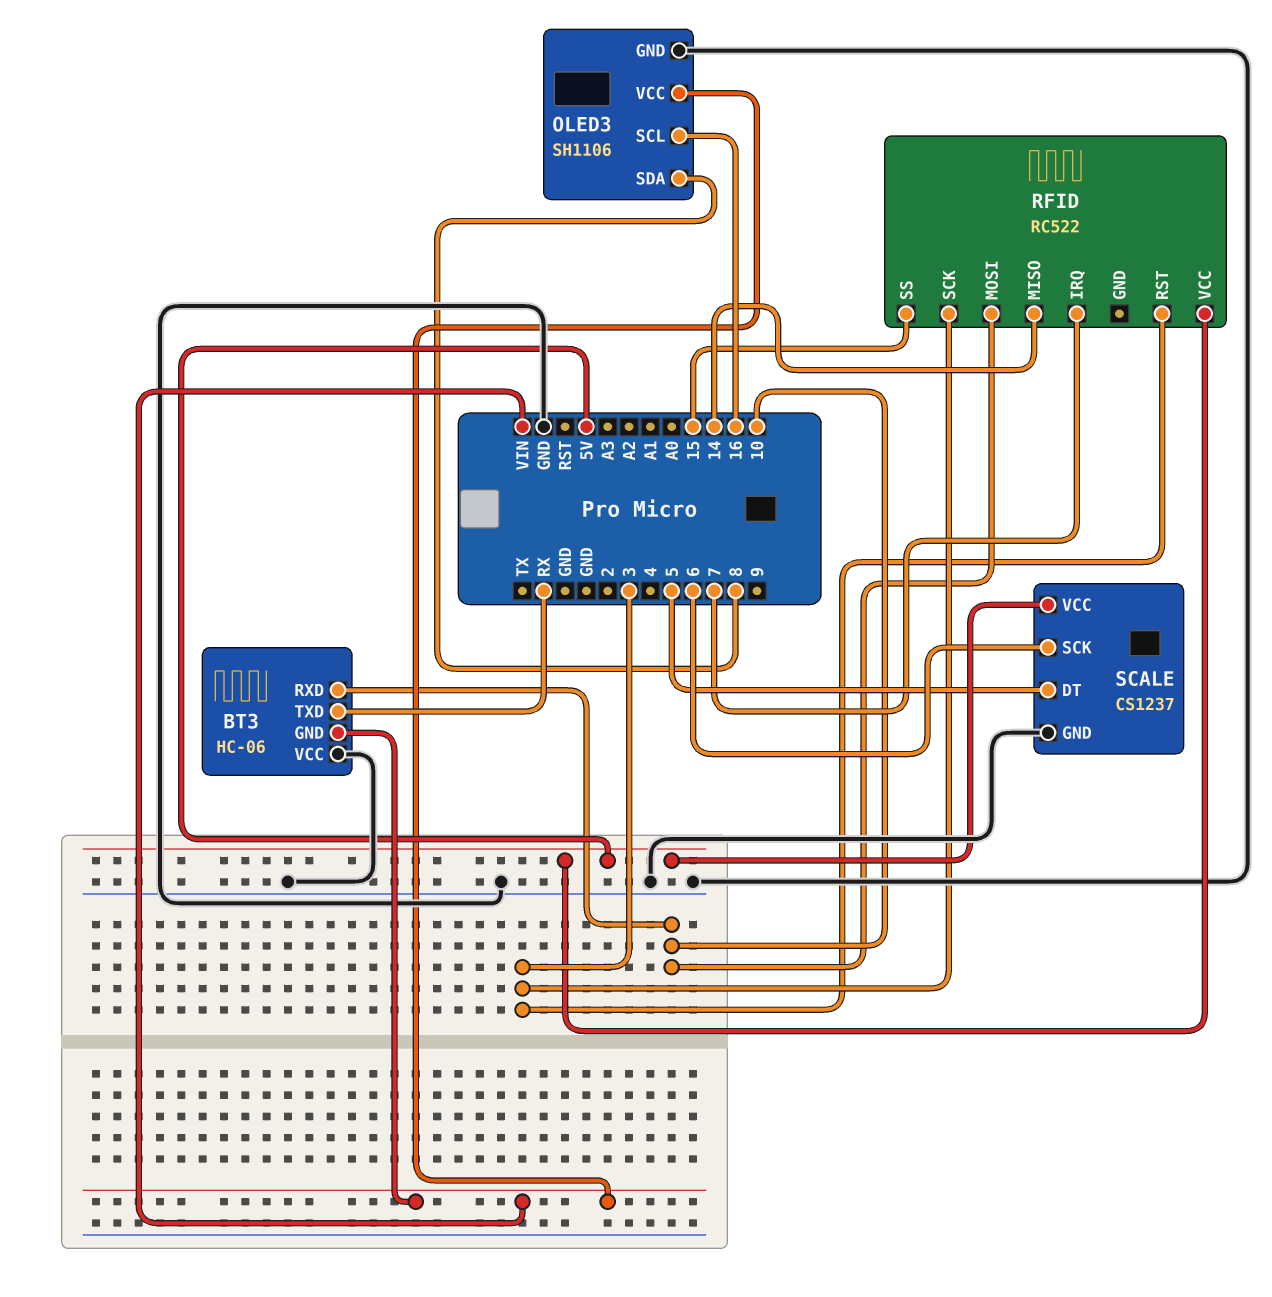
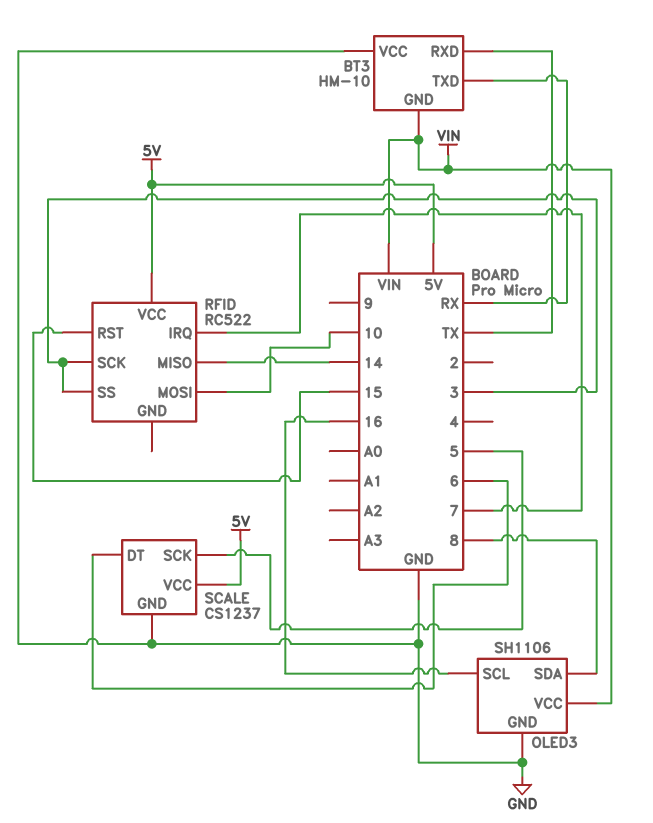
BT3: HC-06 -> HM-10
BT3 pin RXD: 10 -> TX
RFID pin RST: 3 -> 15
RFID pin SS: 15 -> 3
SCALE pin DT: 5 -> 6
SCALE pin SCK: 6 -> 5

